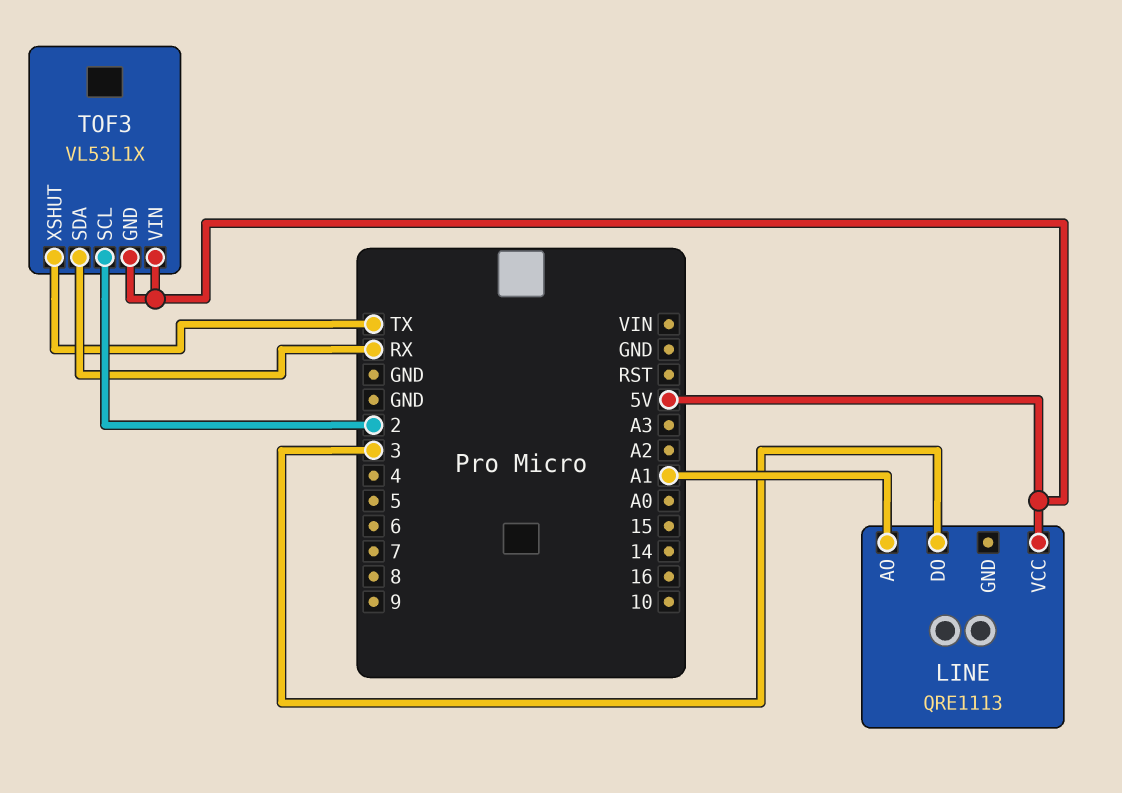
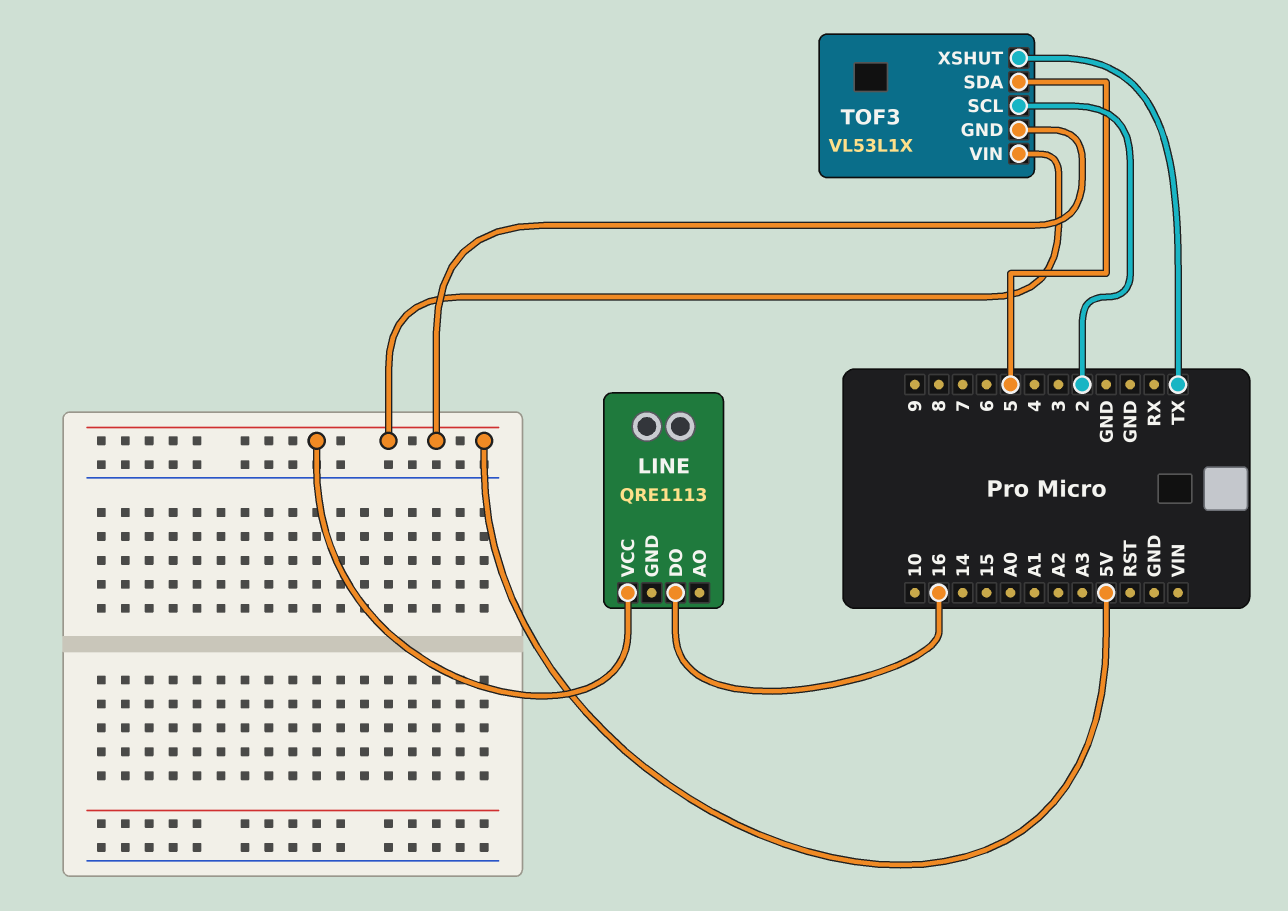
LINE pin AO: A1 -> none
LINE pin DO: 3 -> 16
TOF3 pin SDA: RX -> 5

